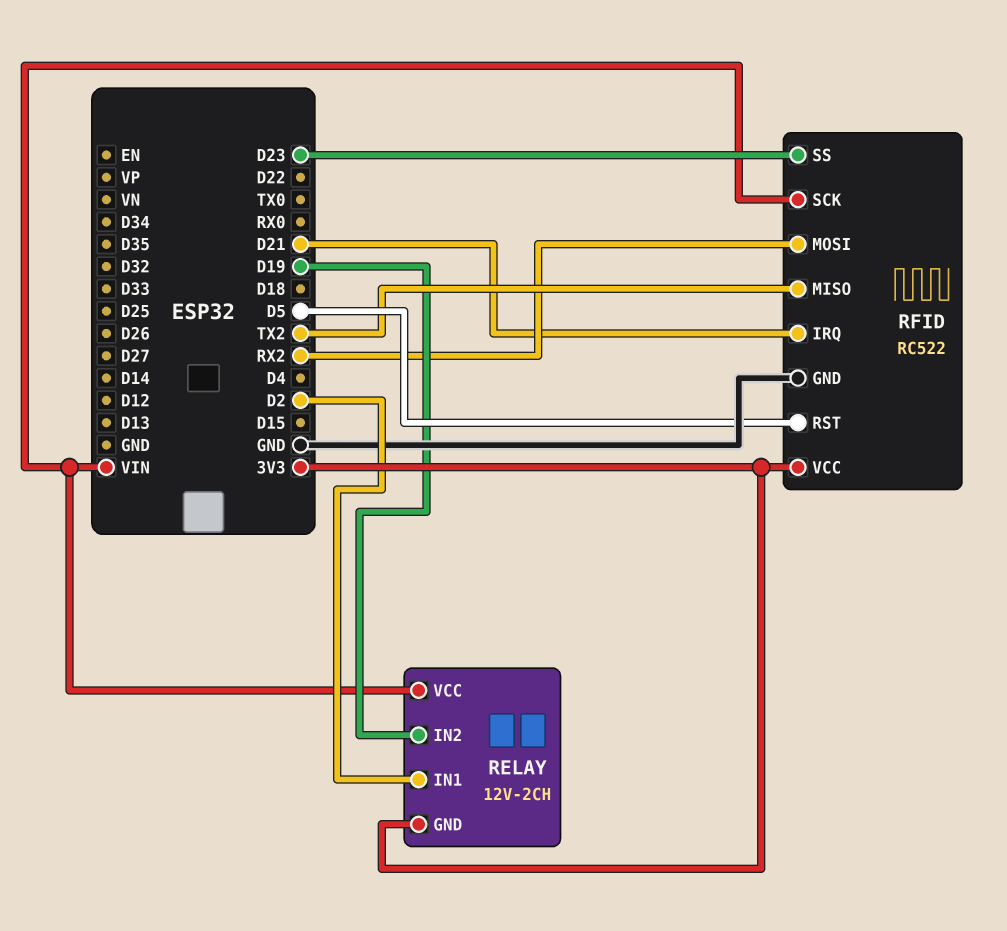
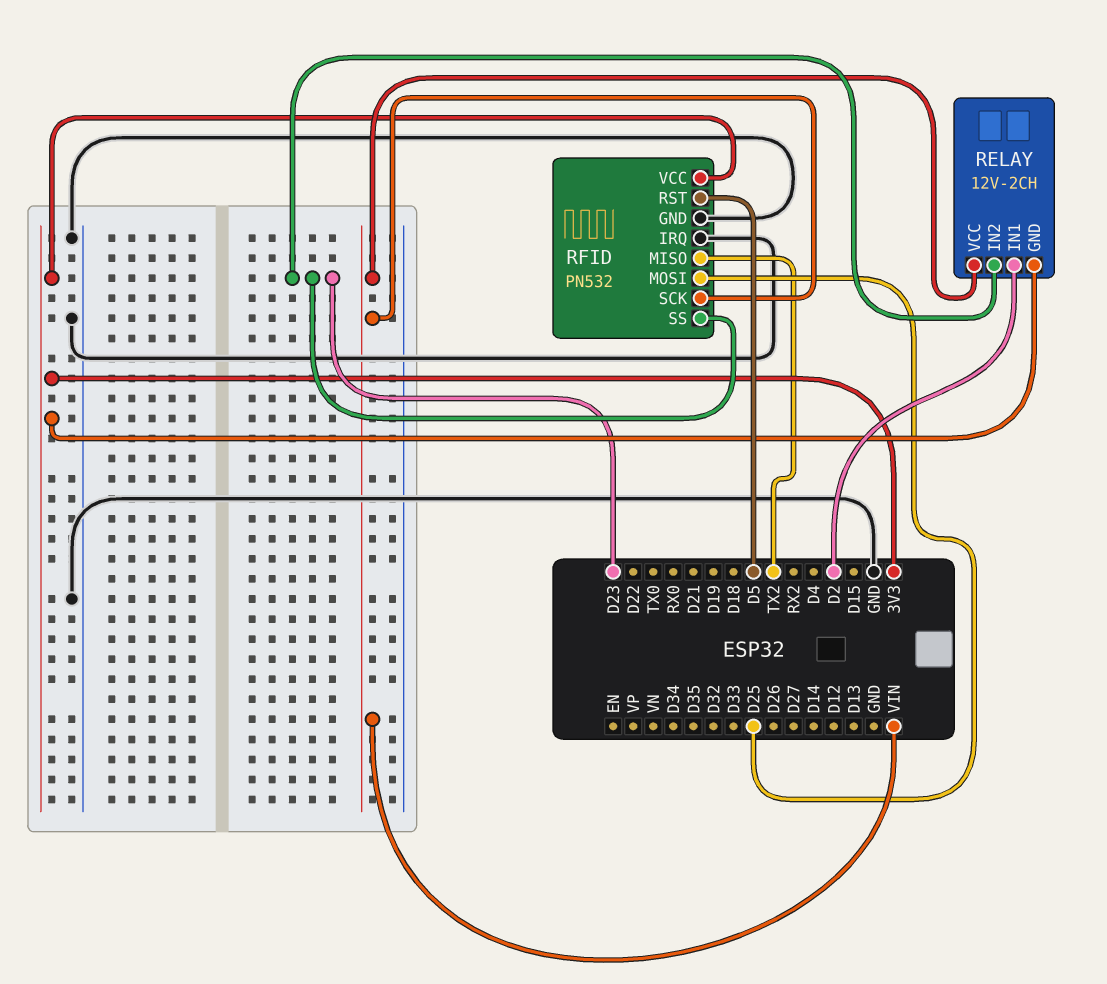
RELAY pin IN2: D19 -> D23
RFID: RC522 -> PN532
RFID pin IRQ: D21 -> GND
RFID pin MOSI: RX2 -> D25

